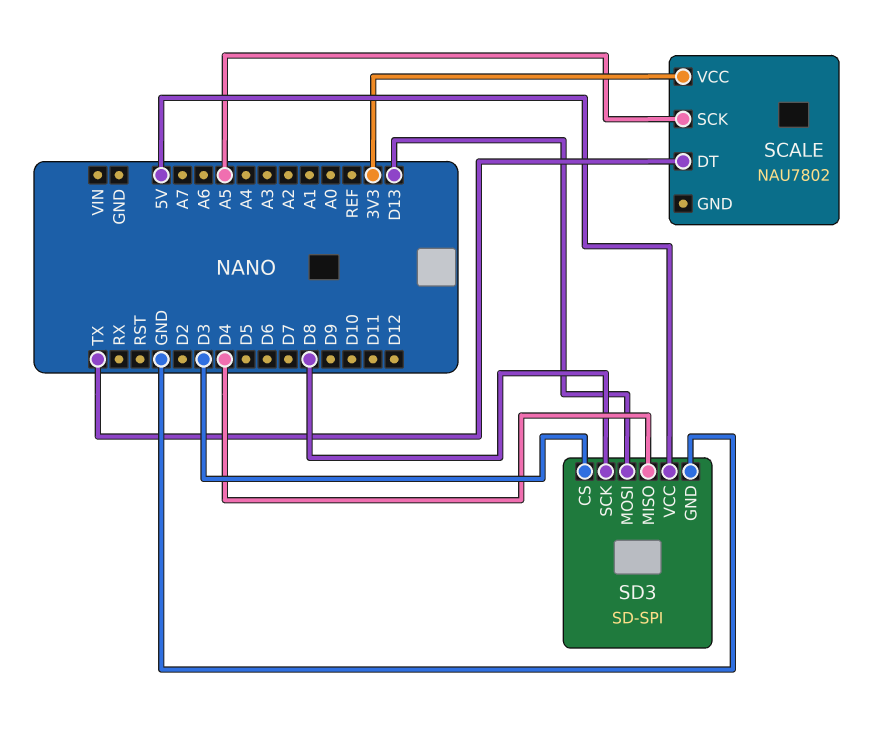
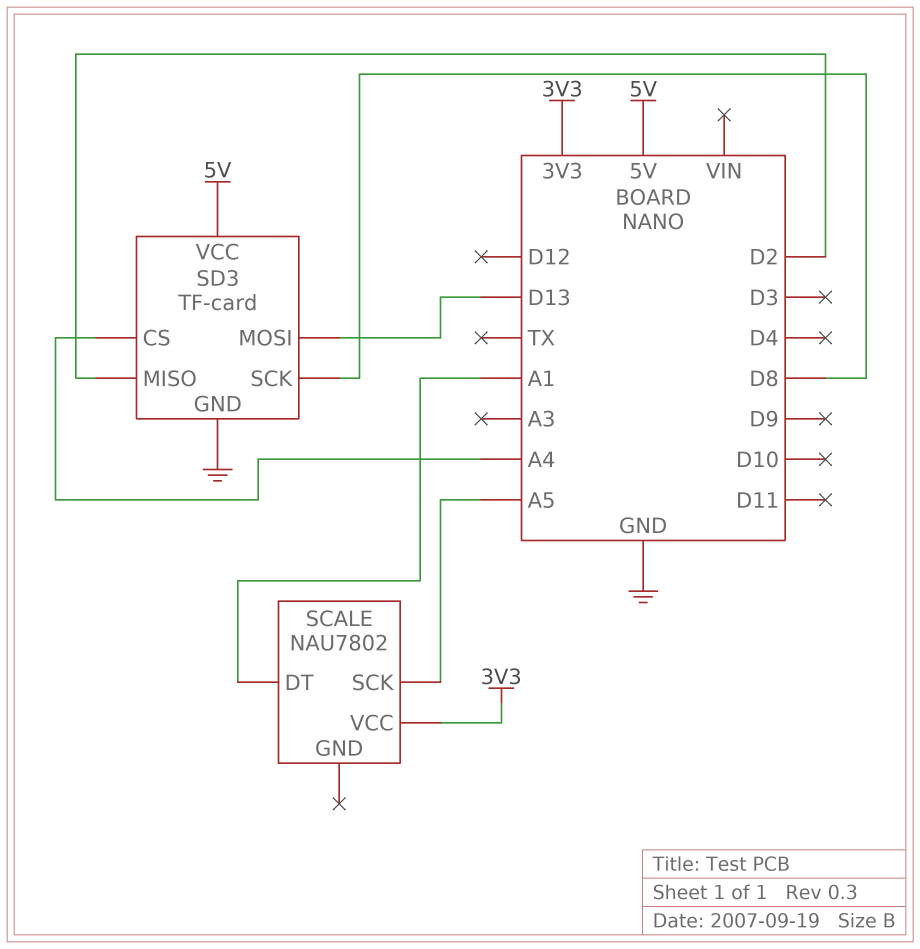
SCALE pin DT: TX -> A1
SD3: SD-SPI -> TF-card
SD3 pin CS: D3 -> A4
SD3 pin MISO: D4 -> D2

